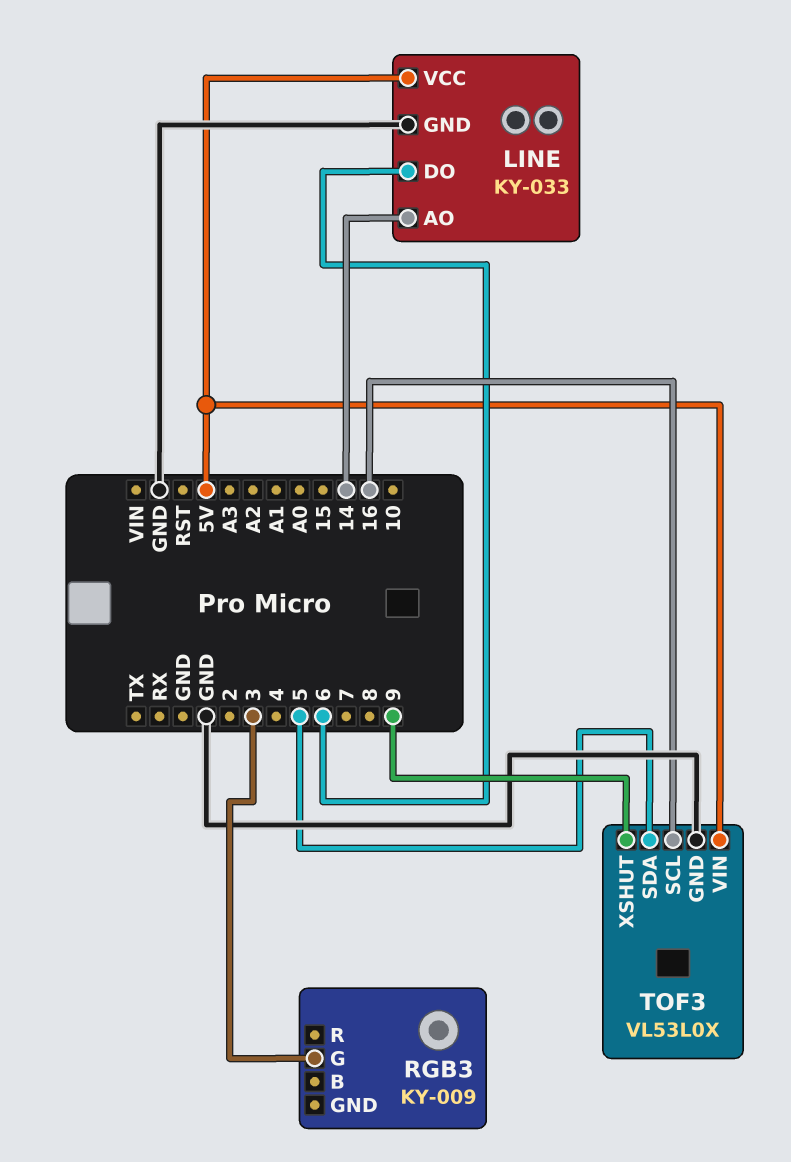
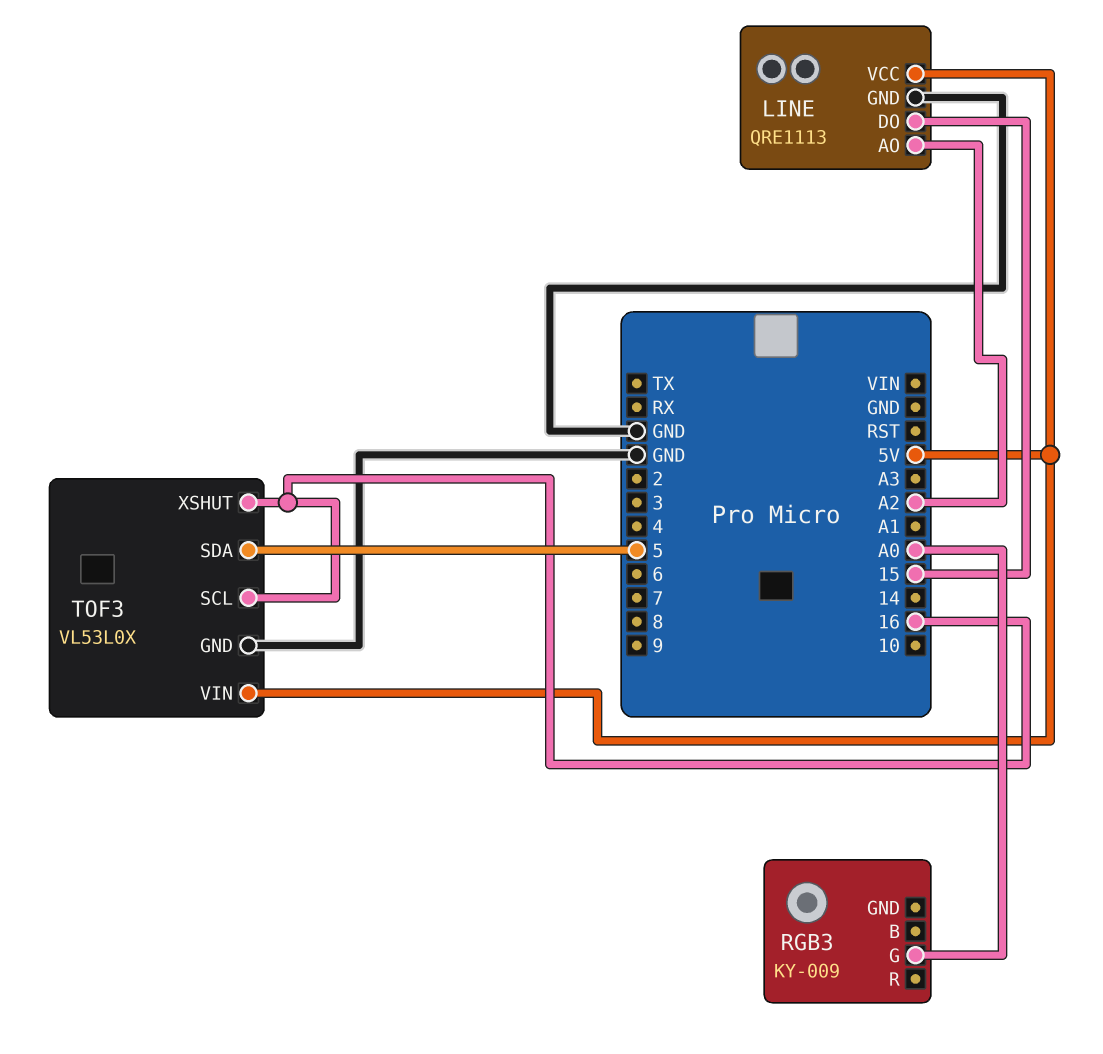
LINE: KY-033 -> QRE1113
LINE pin AO: 14 -> A2
LINE pin DO: 6 -> 15
RGB3 pin G: 3 -> A0
TOF3 pin XSHUT: 9 -> 16

